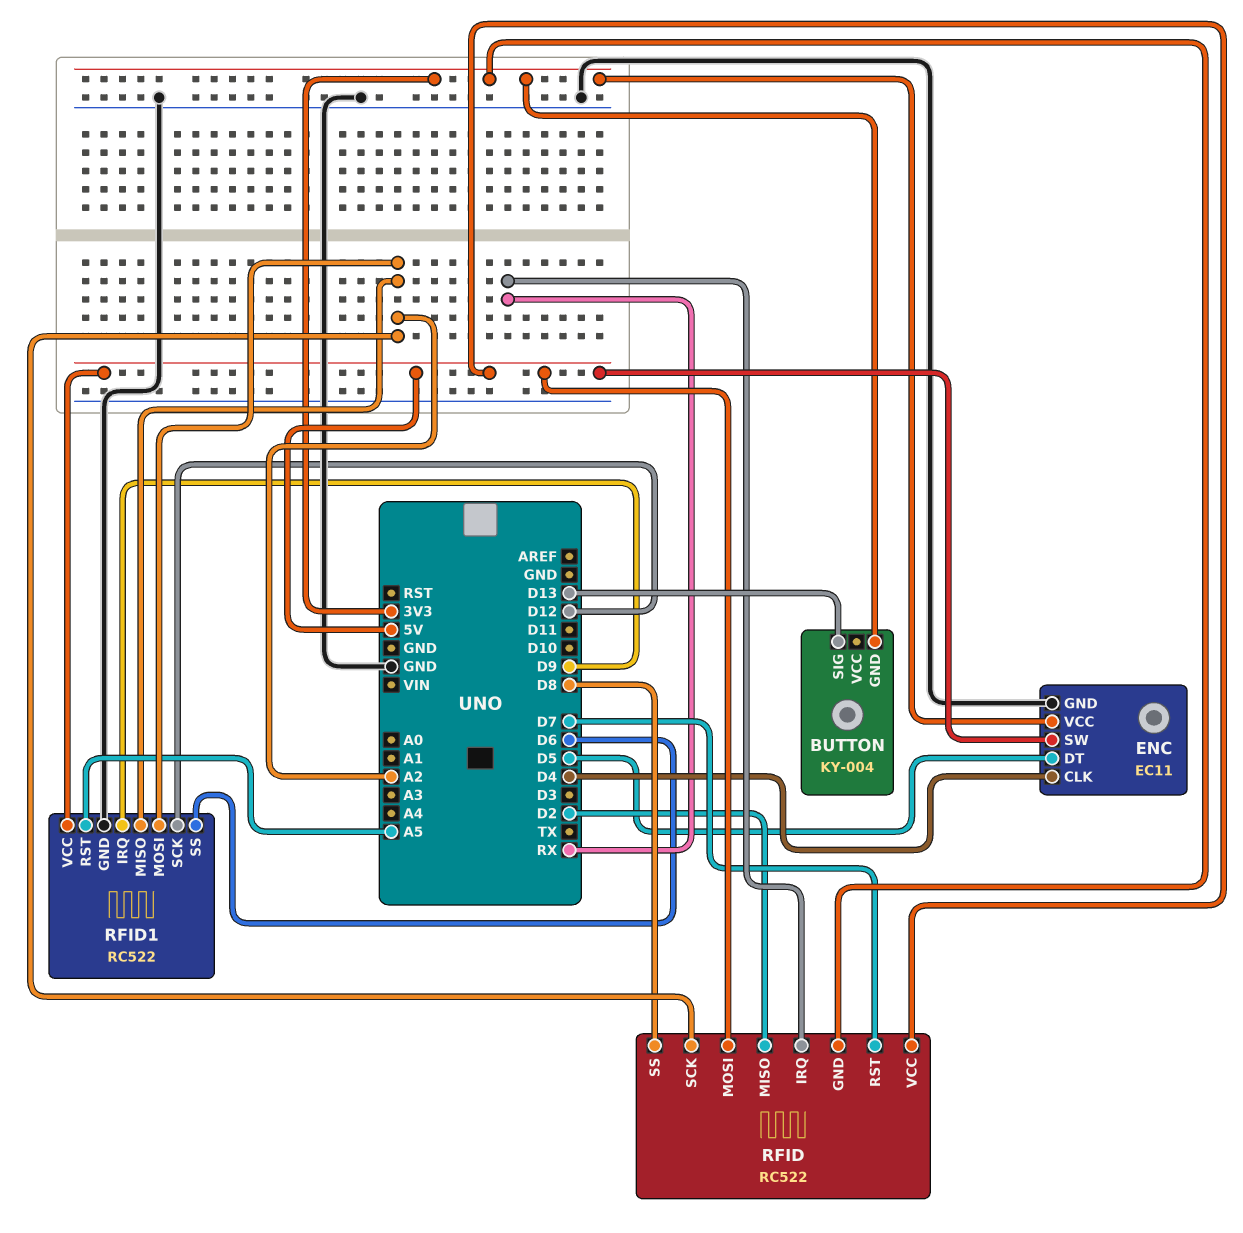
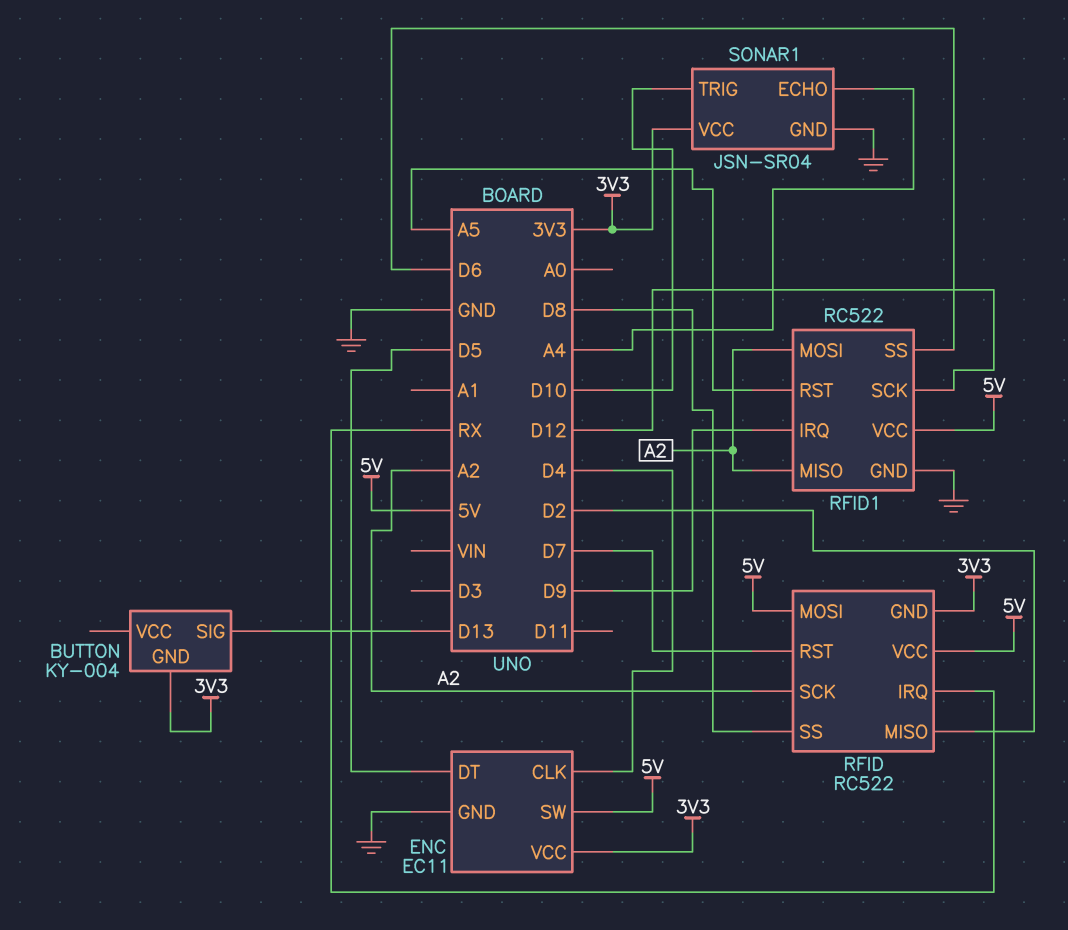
SONAR1: none -> JSN-SR04
SONAR1 pin ECHO: none -> A4
SONAR1 pin GND: none -> GND
SONAR1 pin TRIG: none -> D10
SONAR1 pin VCC: none -> 3V3

